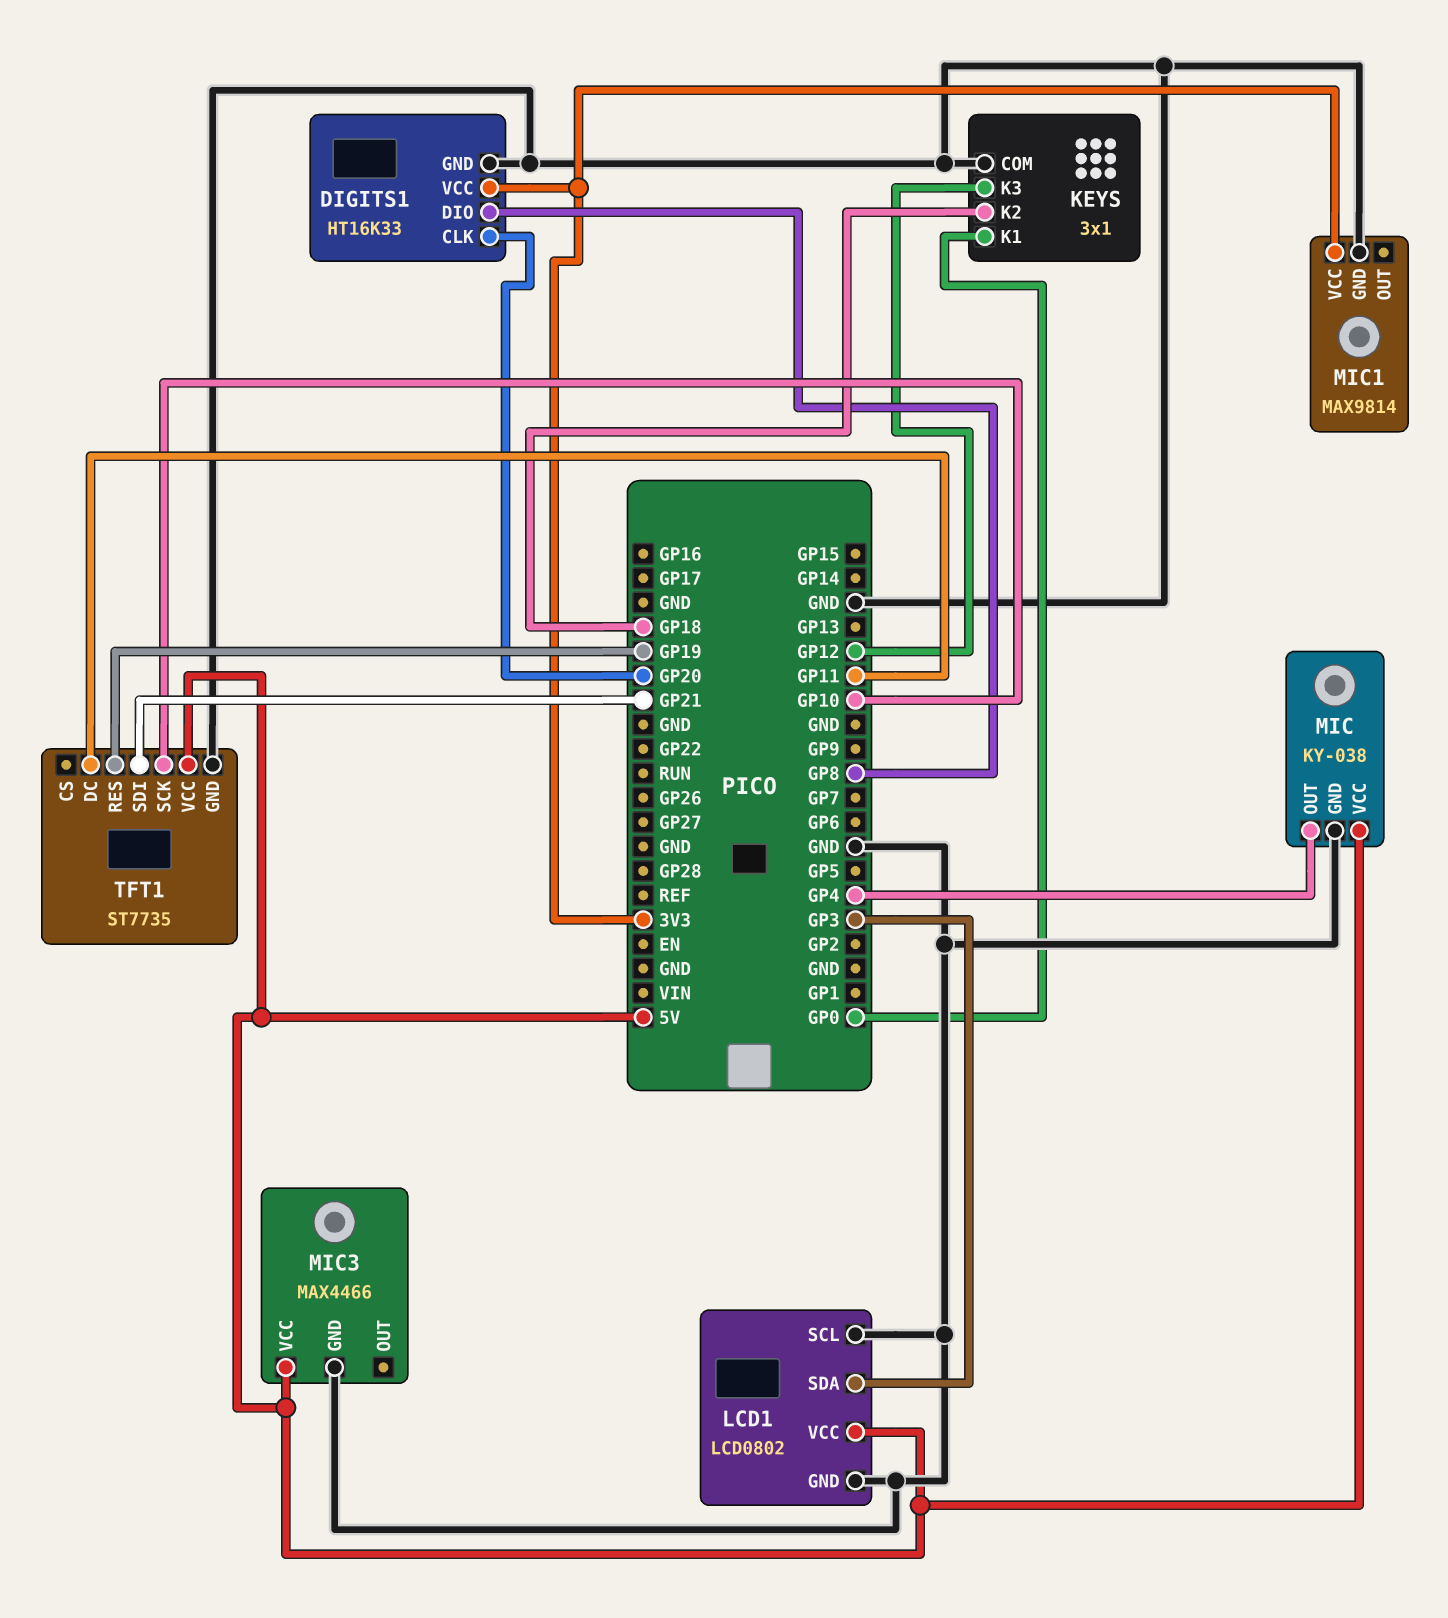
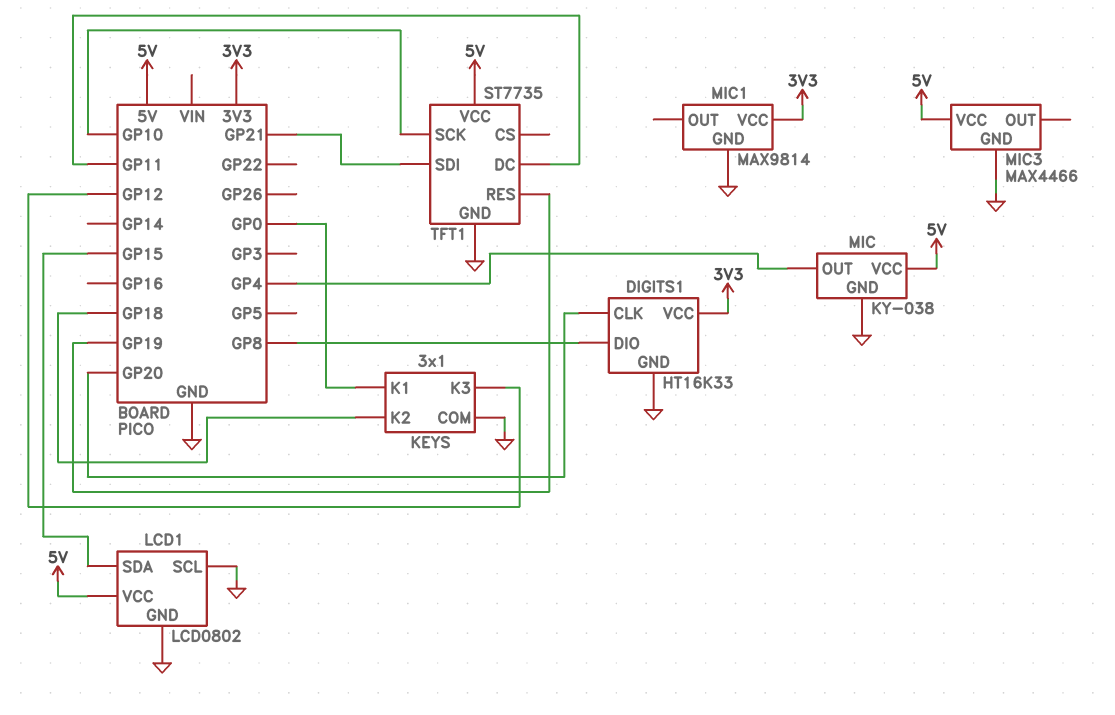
LCD1 pin SDA: GP3 -> GP15

